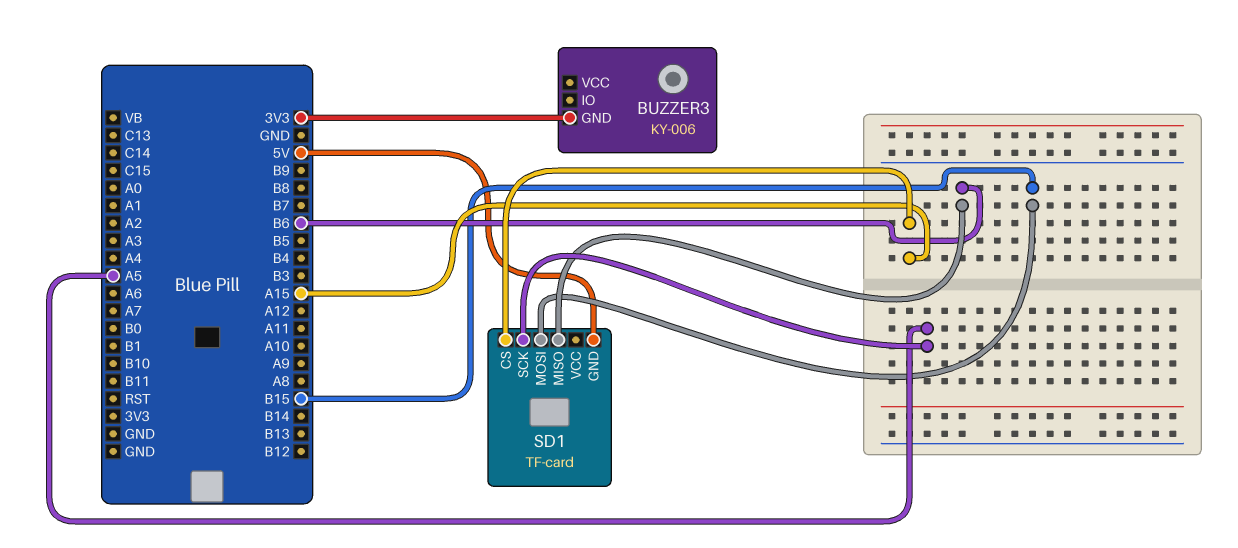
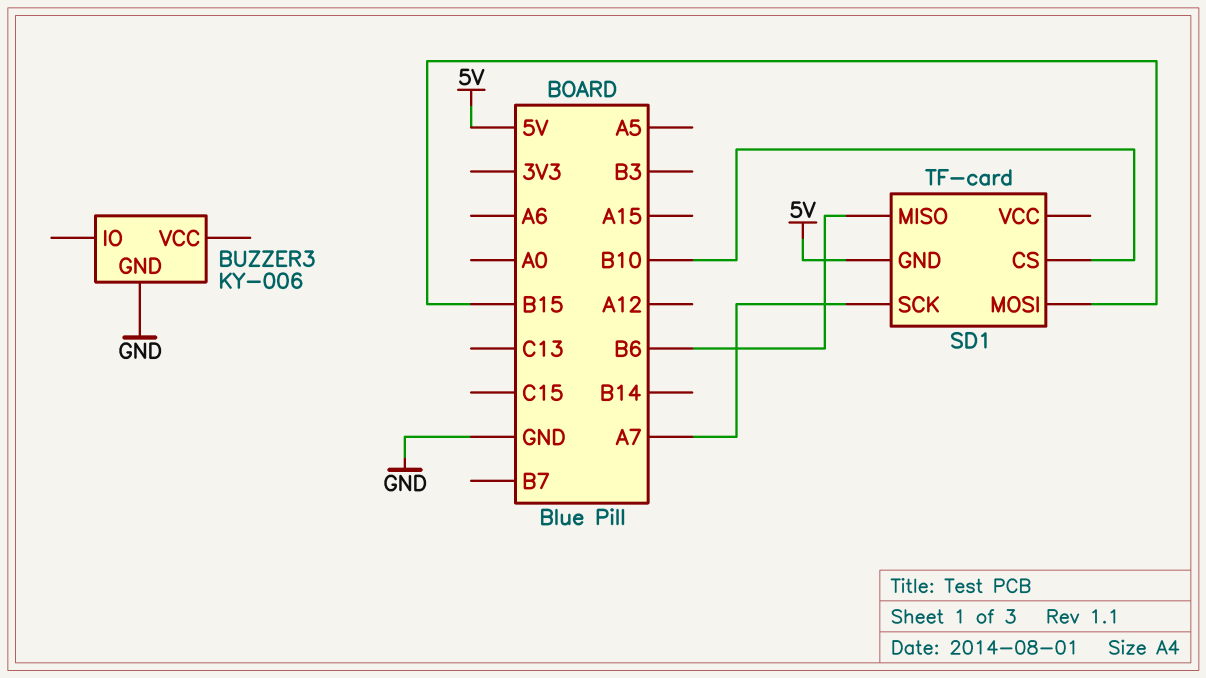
BUZZER3 pin GND: 3V3 -> GND
SD1 pin CS: A15 -> B10
SD1 pin SCK: A5 -> A7

